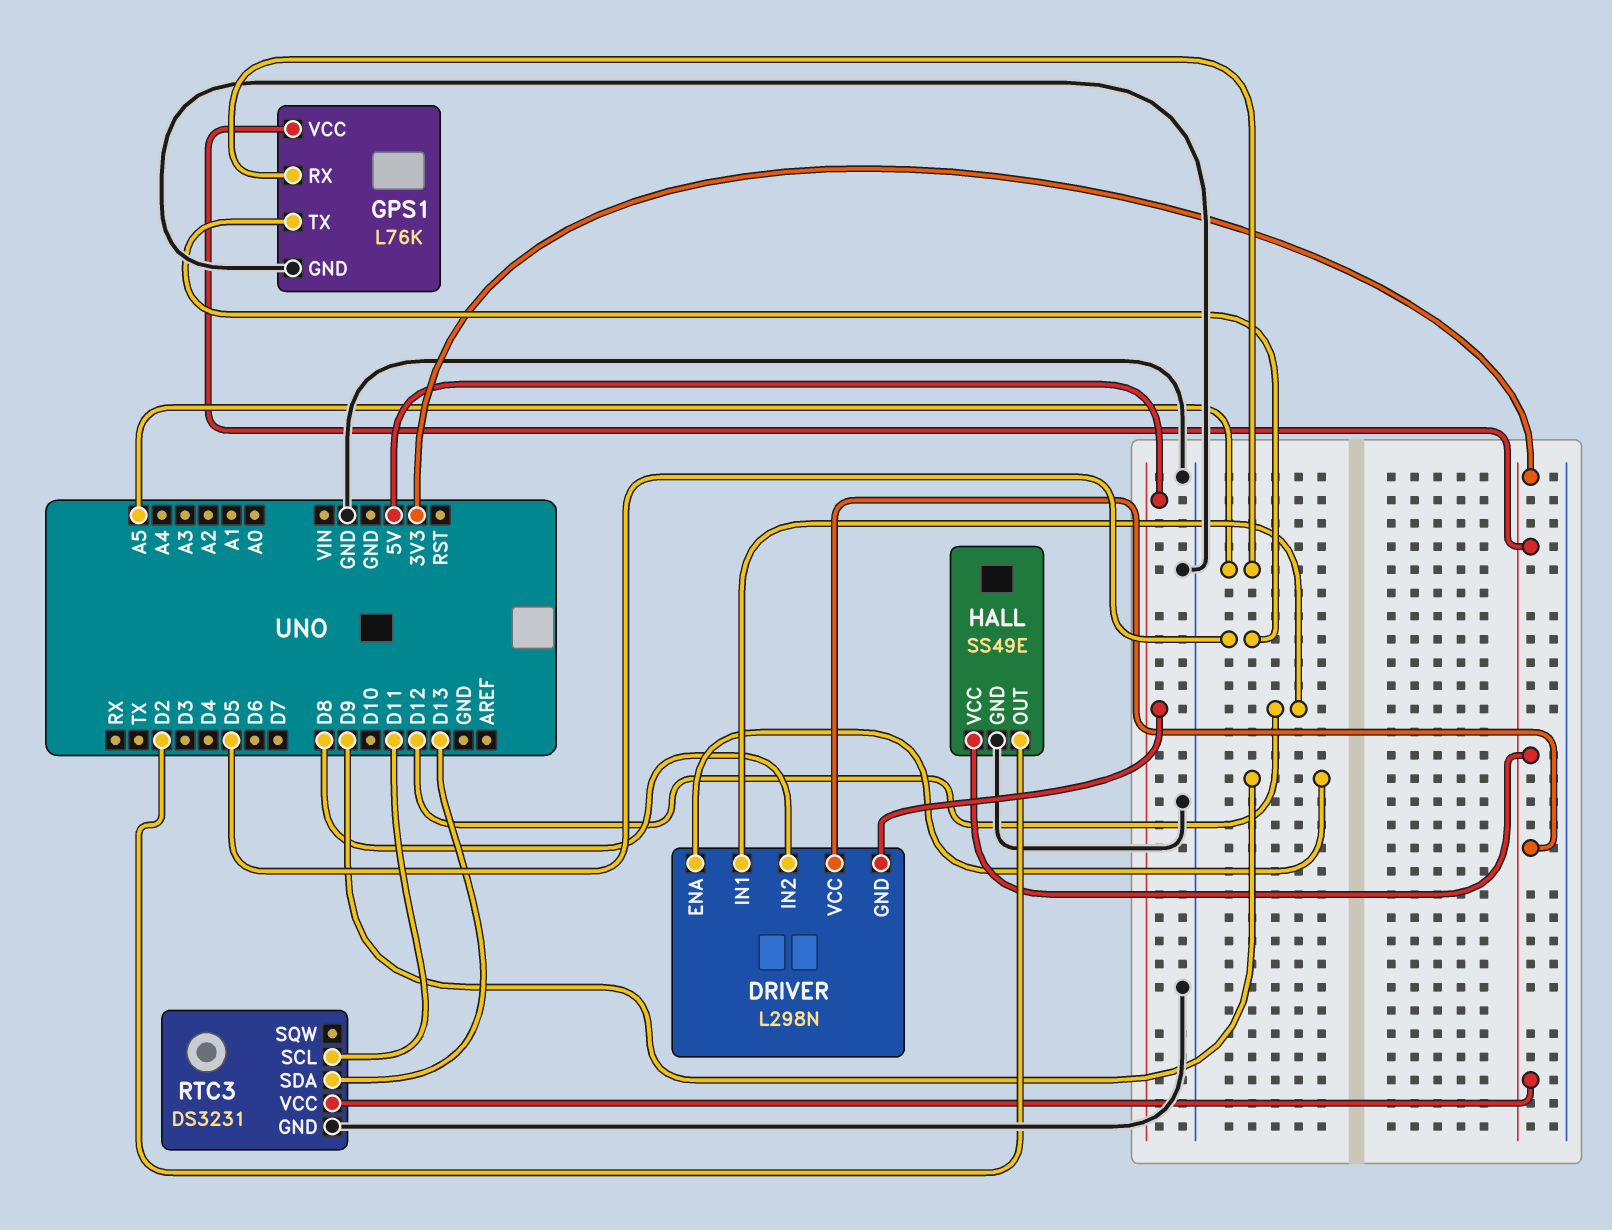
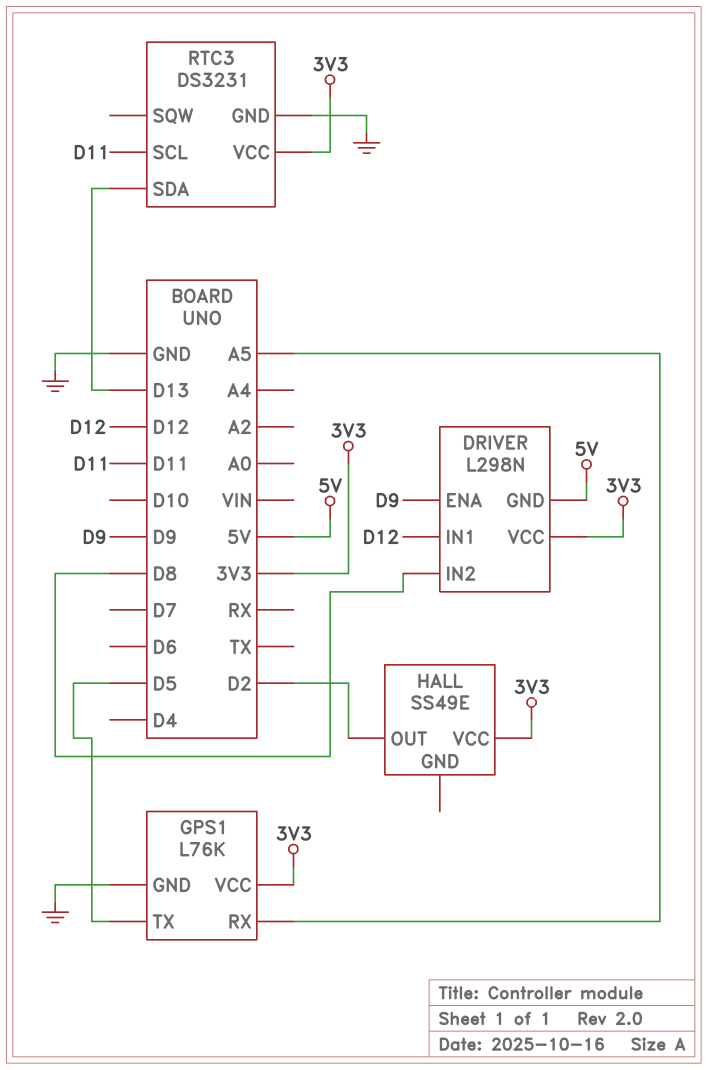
HALL pin GND: GND -> none

